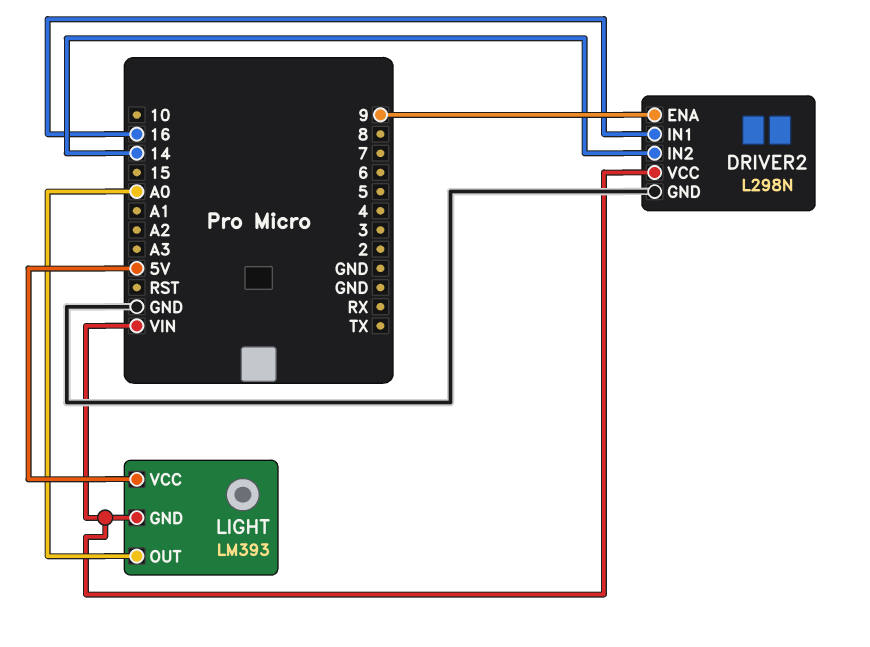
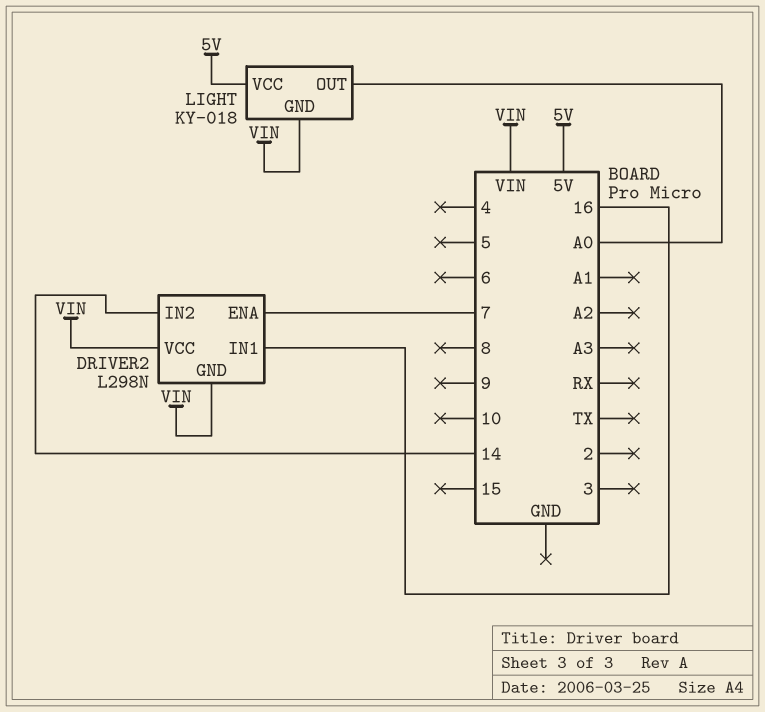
DRIVER2 pin ENA: 9 -> 7
DRIVER2 pin GND: GND -> VIN
LIGHT: LM393 -> KY-018

